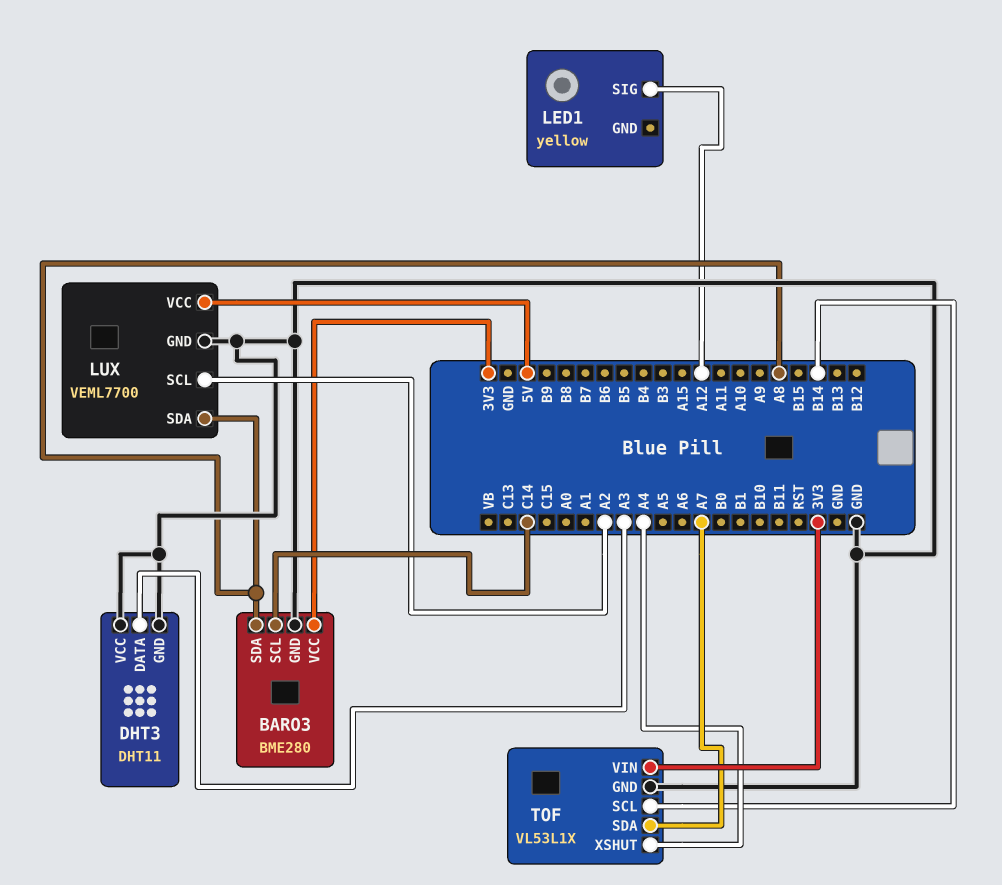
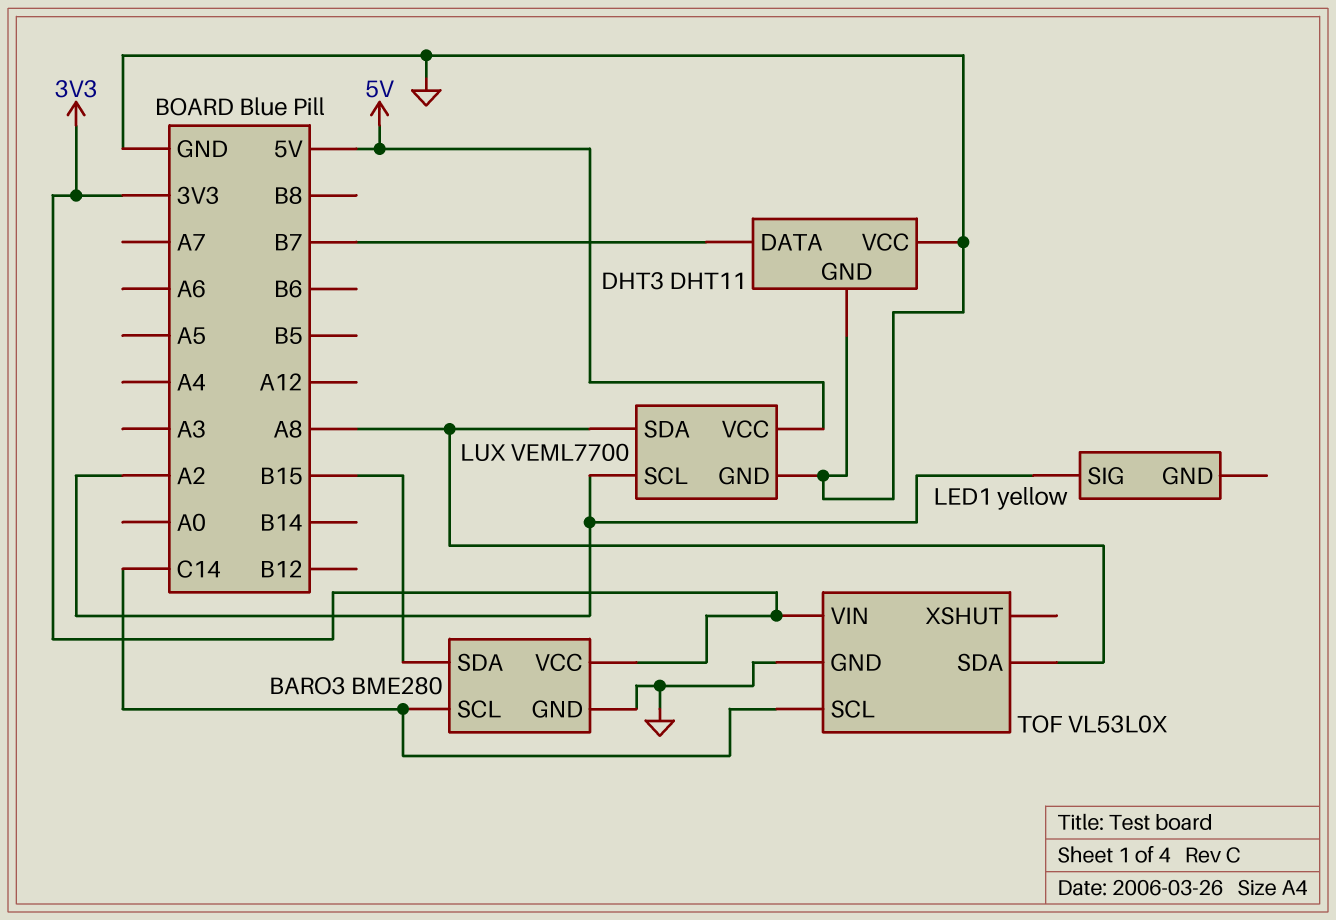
BARO3 pin SDA: A8 -> B15
DHT3 pin DATA: A3 -> B7
LED1 pin SIG: A12 -> A2
TOF: VL53L1X -> VL53L0X
TOF pin SCL: B14 -> C14
TOF pin SDA: A7 -> A8
TOF pin XSHUT: A4 -> none

